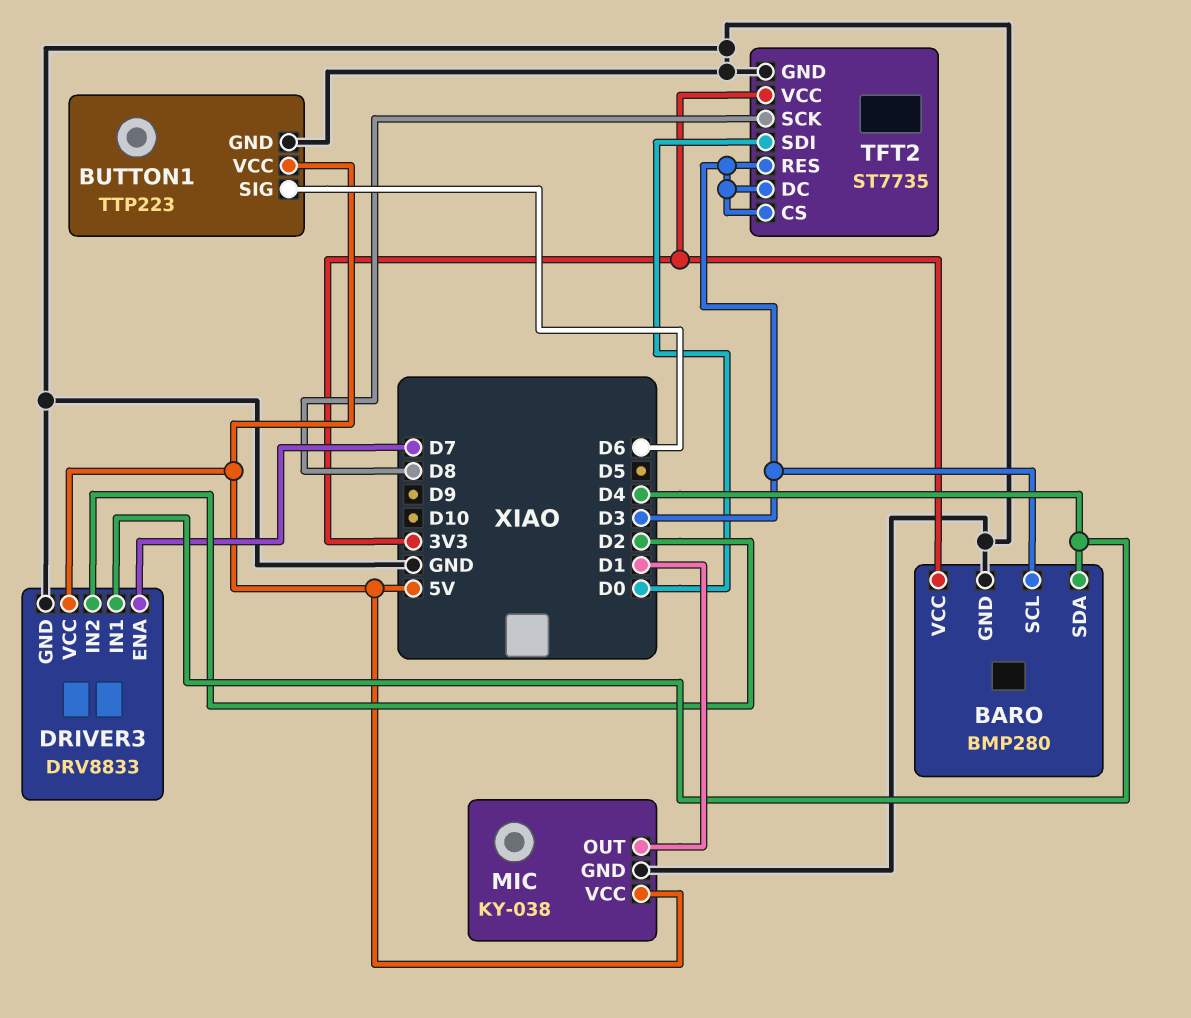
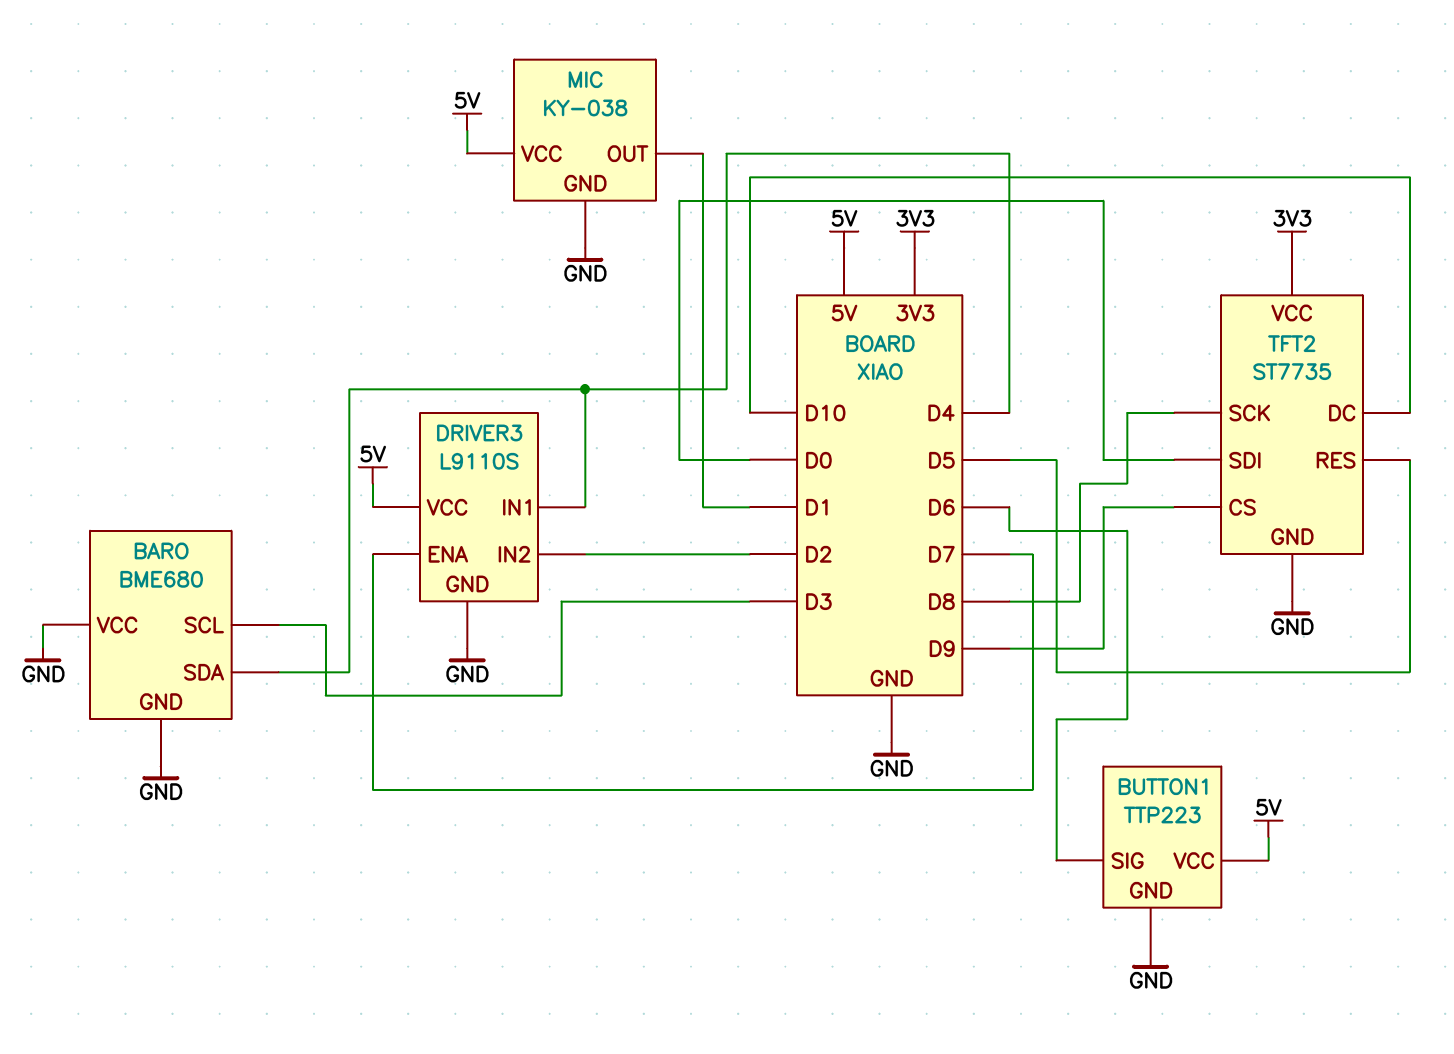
BARO: BMP280 -> BME680
BARO pin VCC: 3V3 -> GND
DRIVER3: DRV8833 -> L9110S
TFT2 pin CS: D3 -> D9
TFT2 pin DC: D3 -> D10
TFT2 pin RES: D3 -> D5

